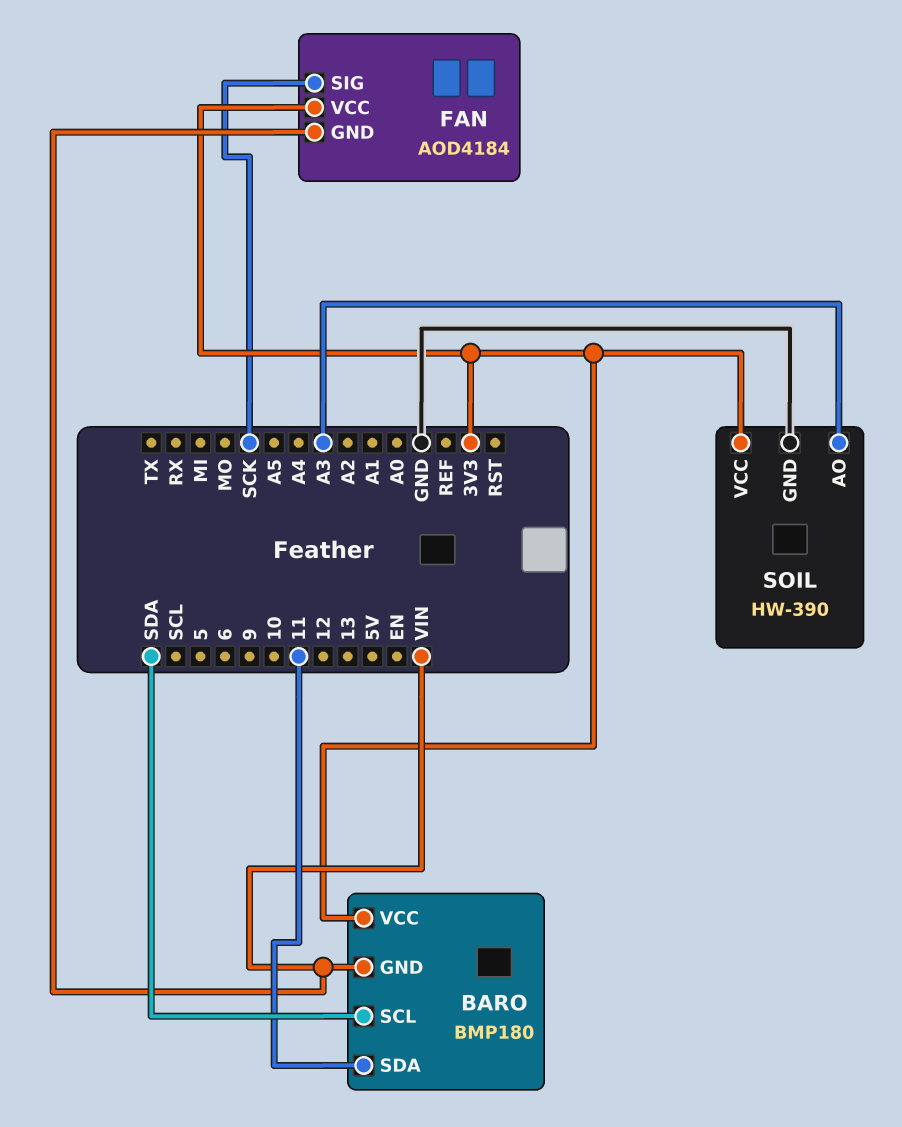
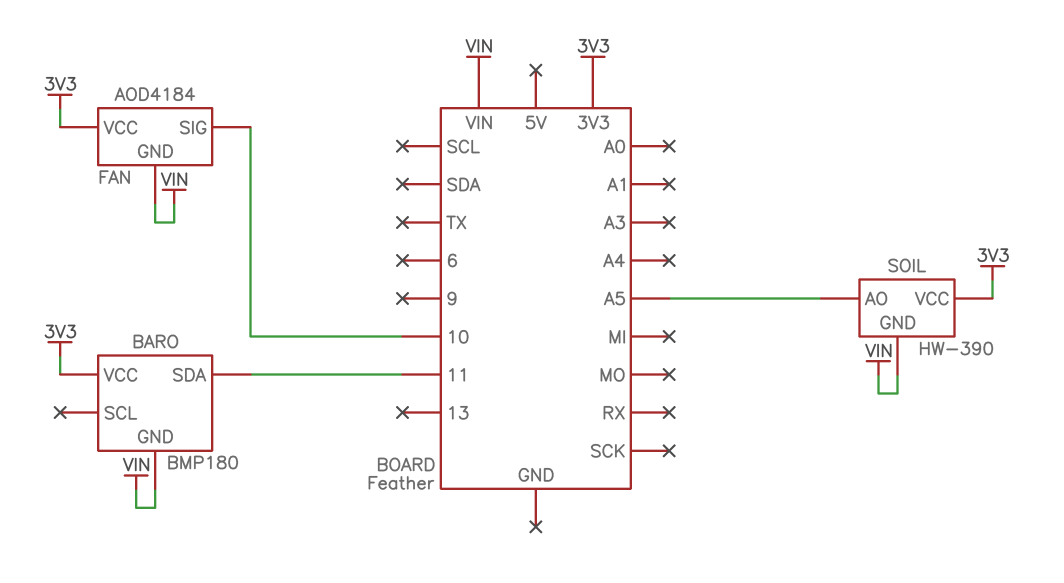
BARO pin SCL: SDA -> none
FAN pin SIG: SCK -> 10
SOIL pin AO: A3 -> A5
SOIL pin GND: GND -> VIN

